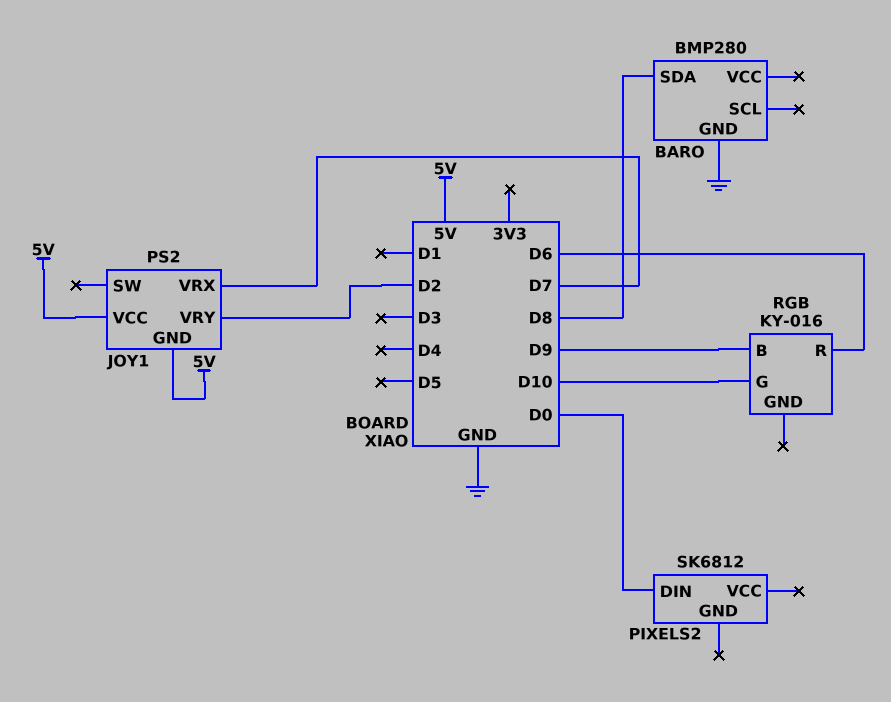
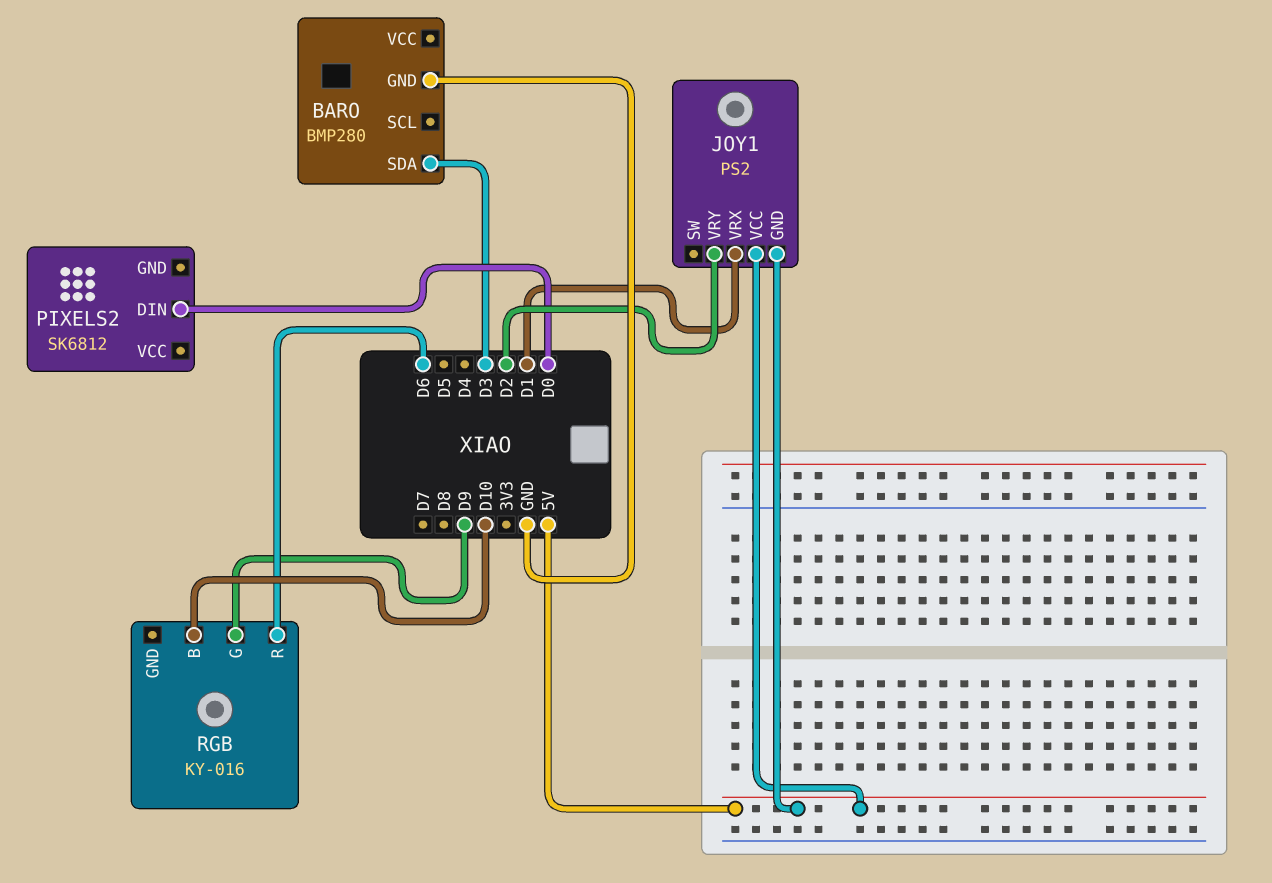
BARO pin SDA: D8 -> D3
JOY1 pin VRX: D7 -> D1
RGB pin B: D9 -> D10
RGB pin G: D10 -> D9

